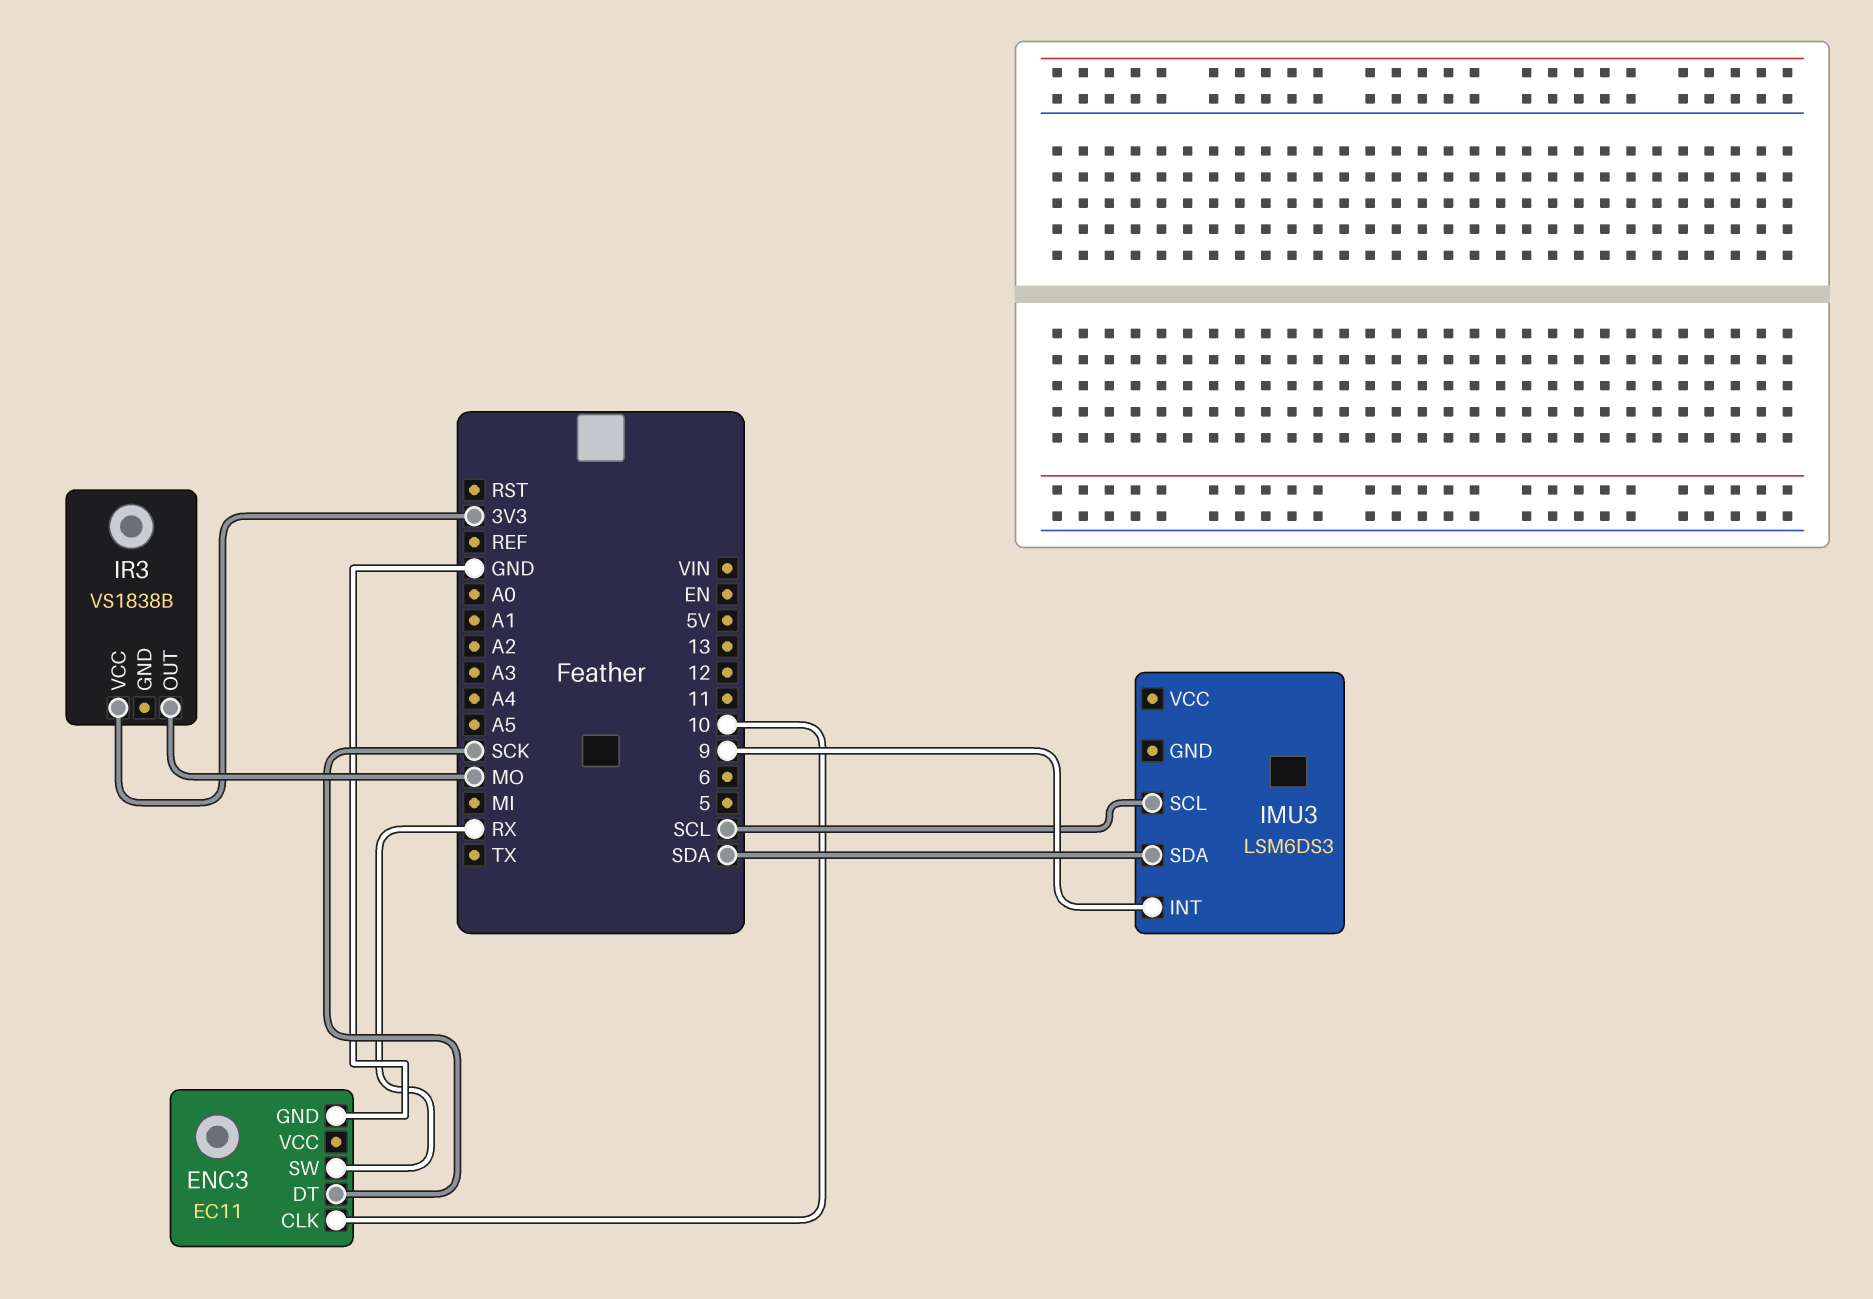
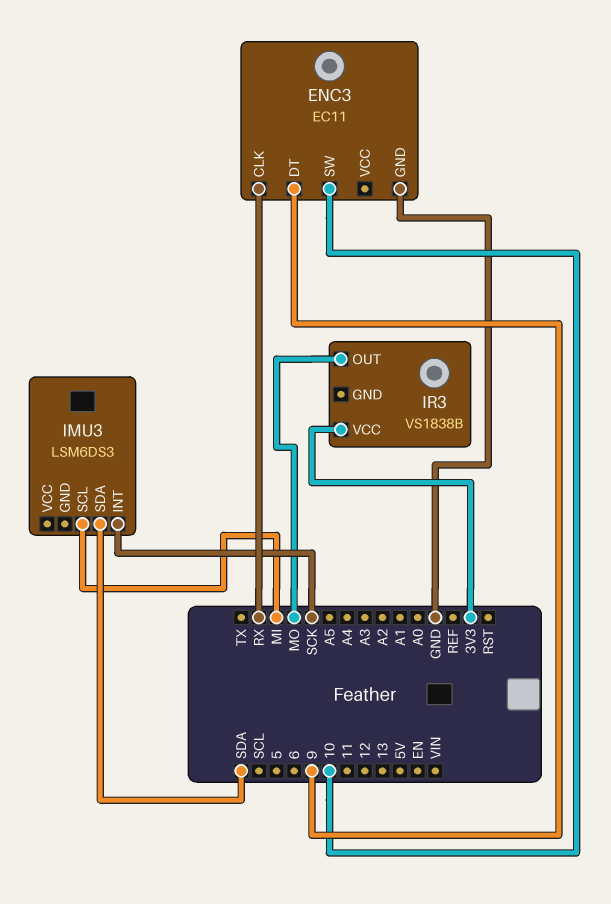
ENC3 pin CLK: 10 -> RX
ENC3 pin DT: SCK -> 9
ENC3 pin SW: RX -> 10
IMU3 pin INT: 9 -> SCK
IMU3 pin SCL: SCL -> MI

